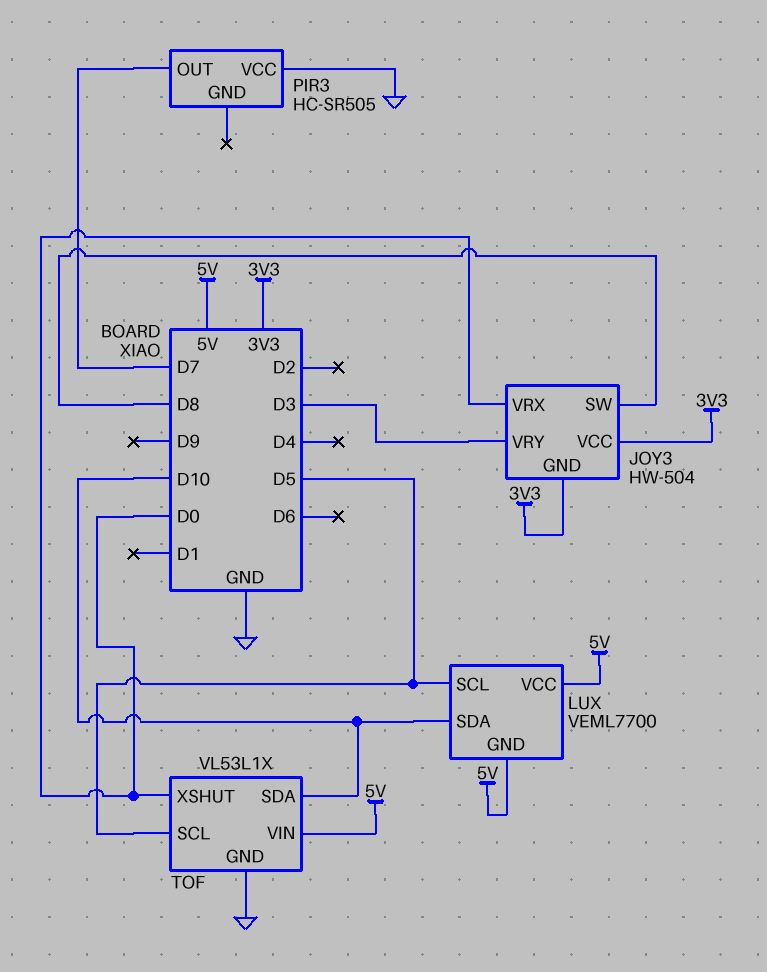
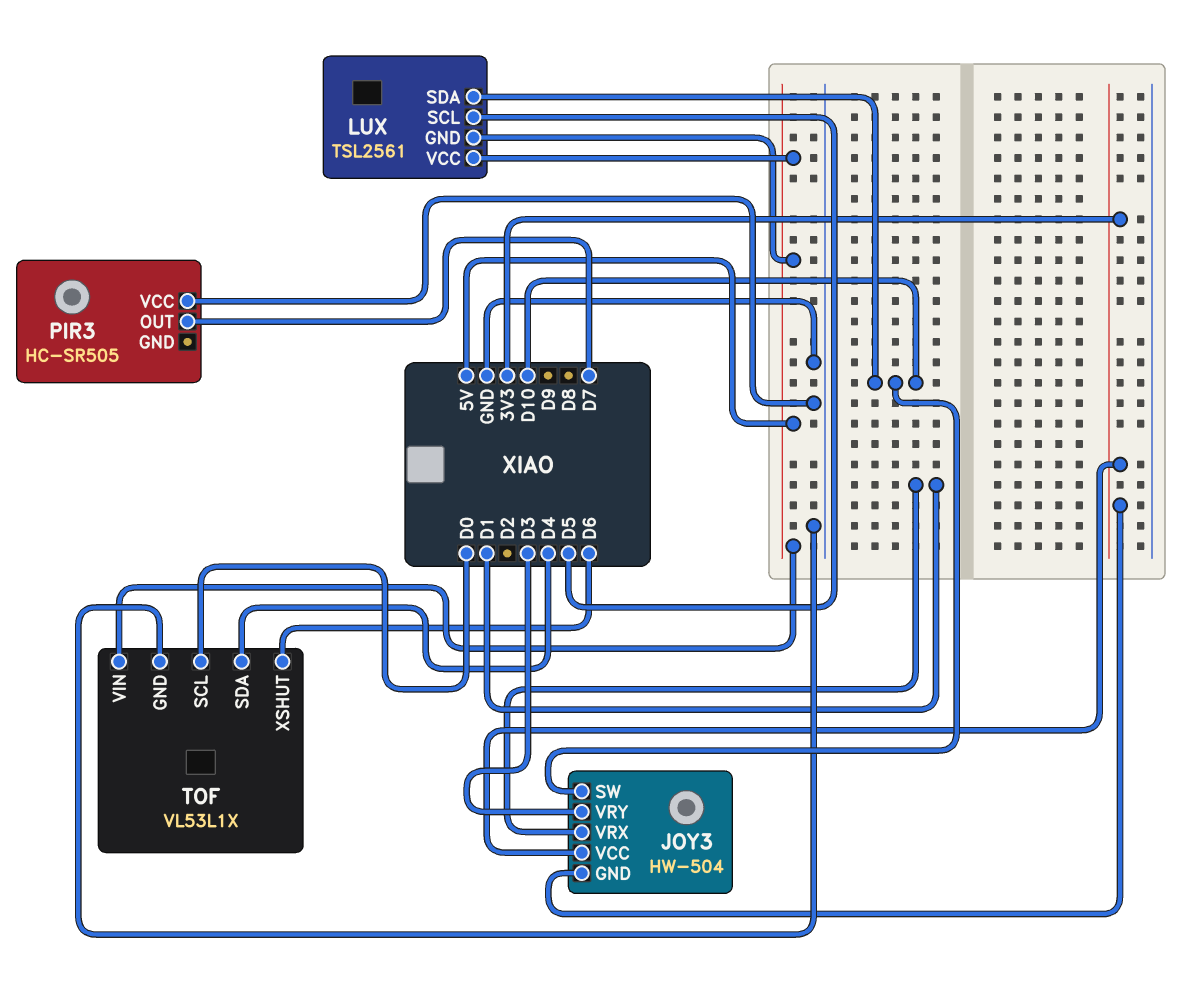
JOY3 pin SW: D8 -> D10
JOY3 pin VRX: D0 -> D1
LUX: VEML7700 -> TSL2561
TOF pin SCL: D5 -> D0
TOF pin SDA: D10 -> D4
TOF pin XSHUT: D0 -> D6

